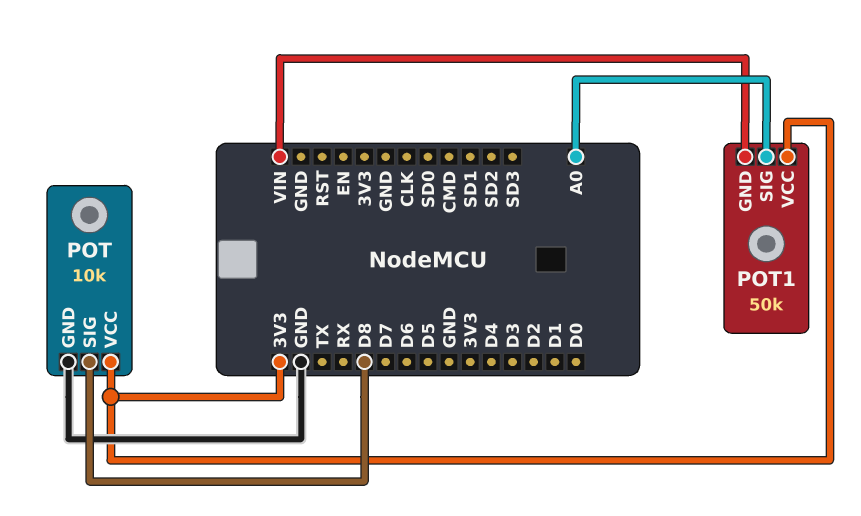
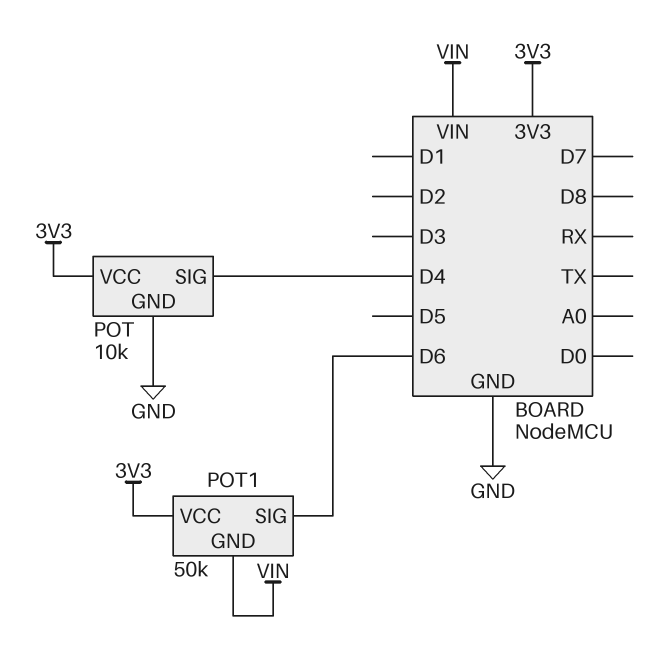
POT pin SIG: D8 -> D4
POT1 pin SIG: A0 -> D6

